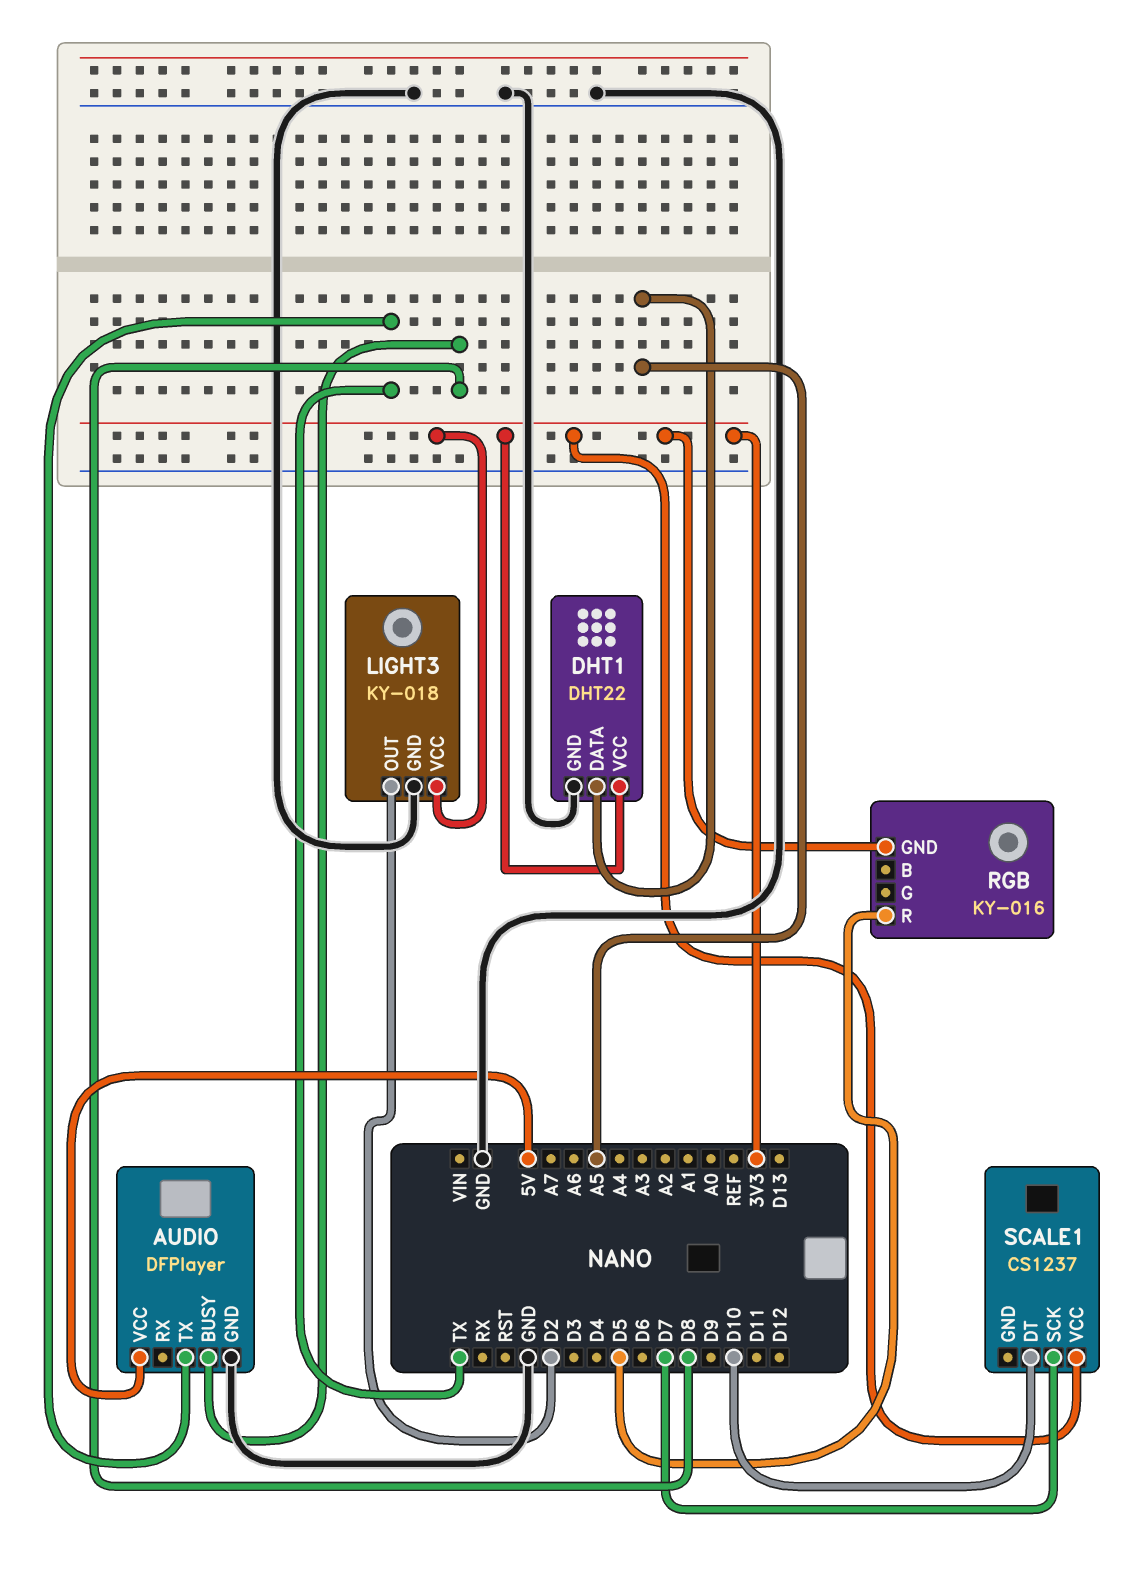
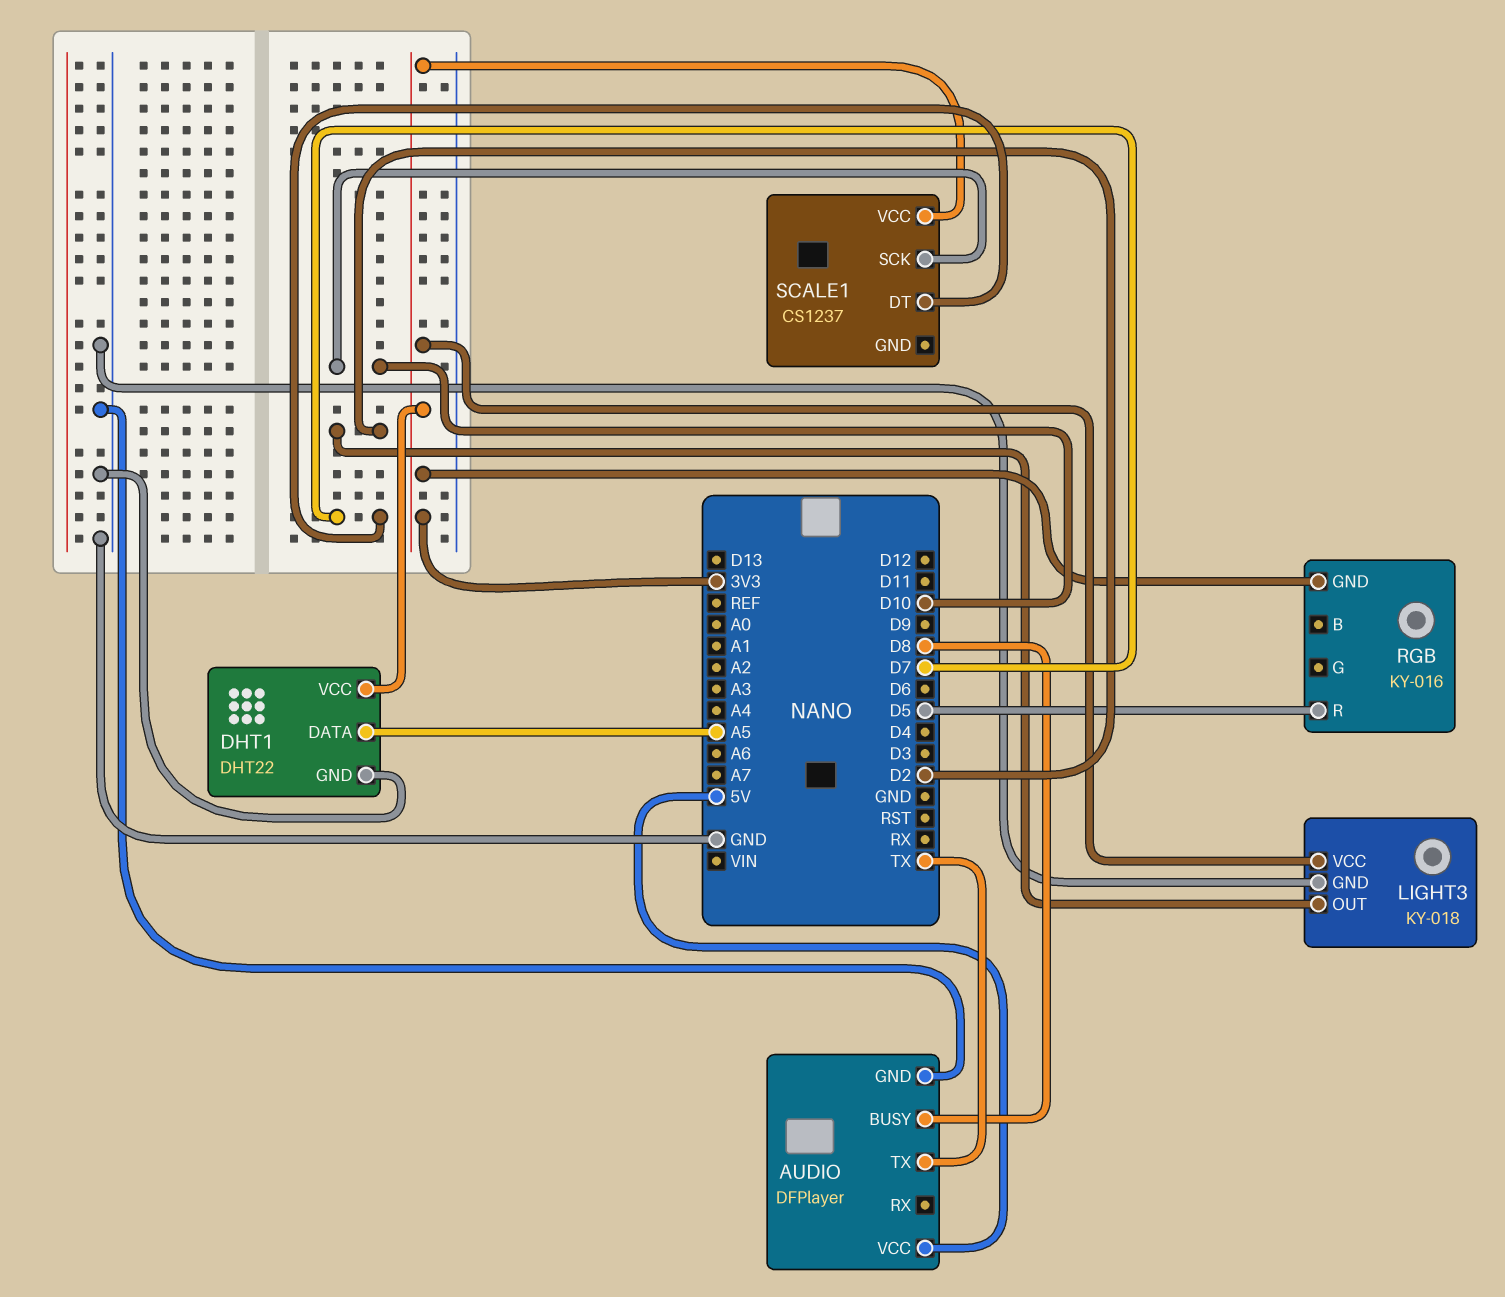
SCALE1 pin DT: D10 -> D7
SCALE1 pin SCK: D7 -> D10

